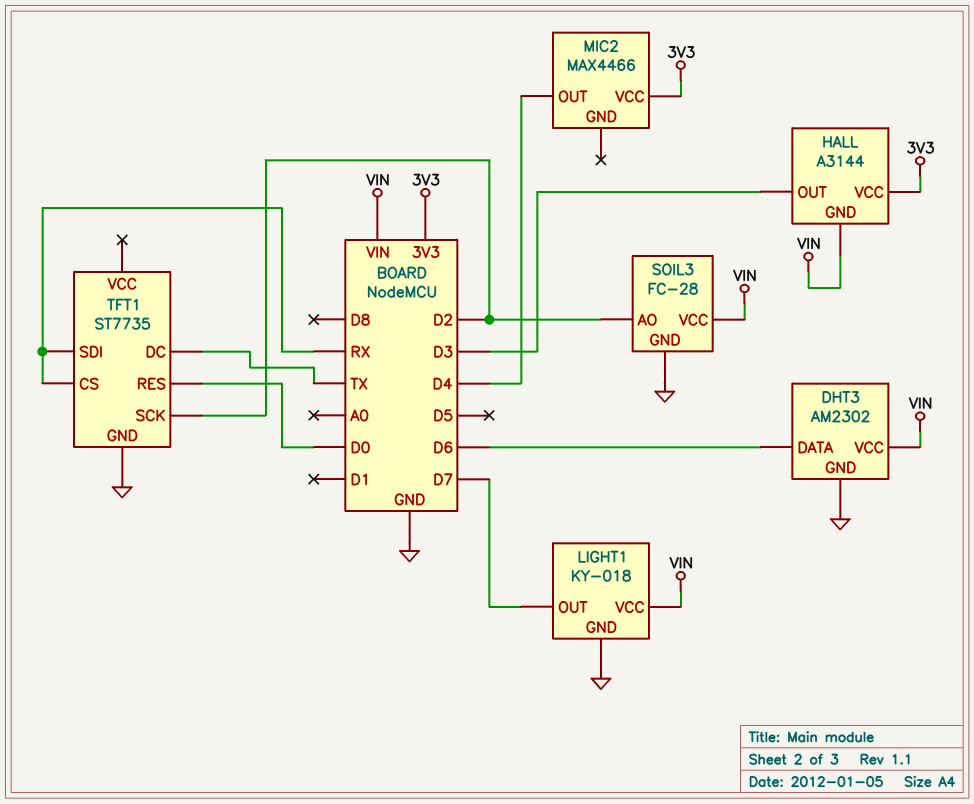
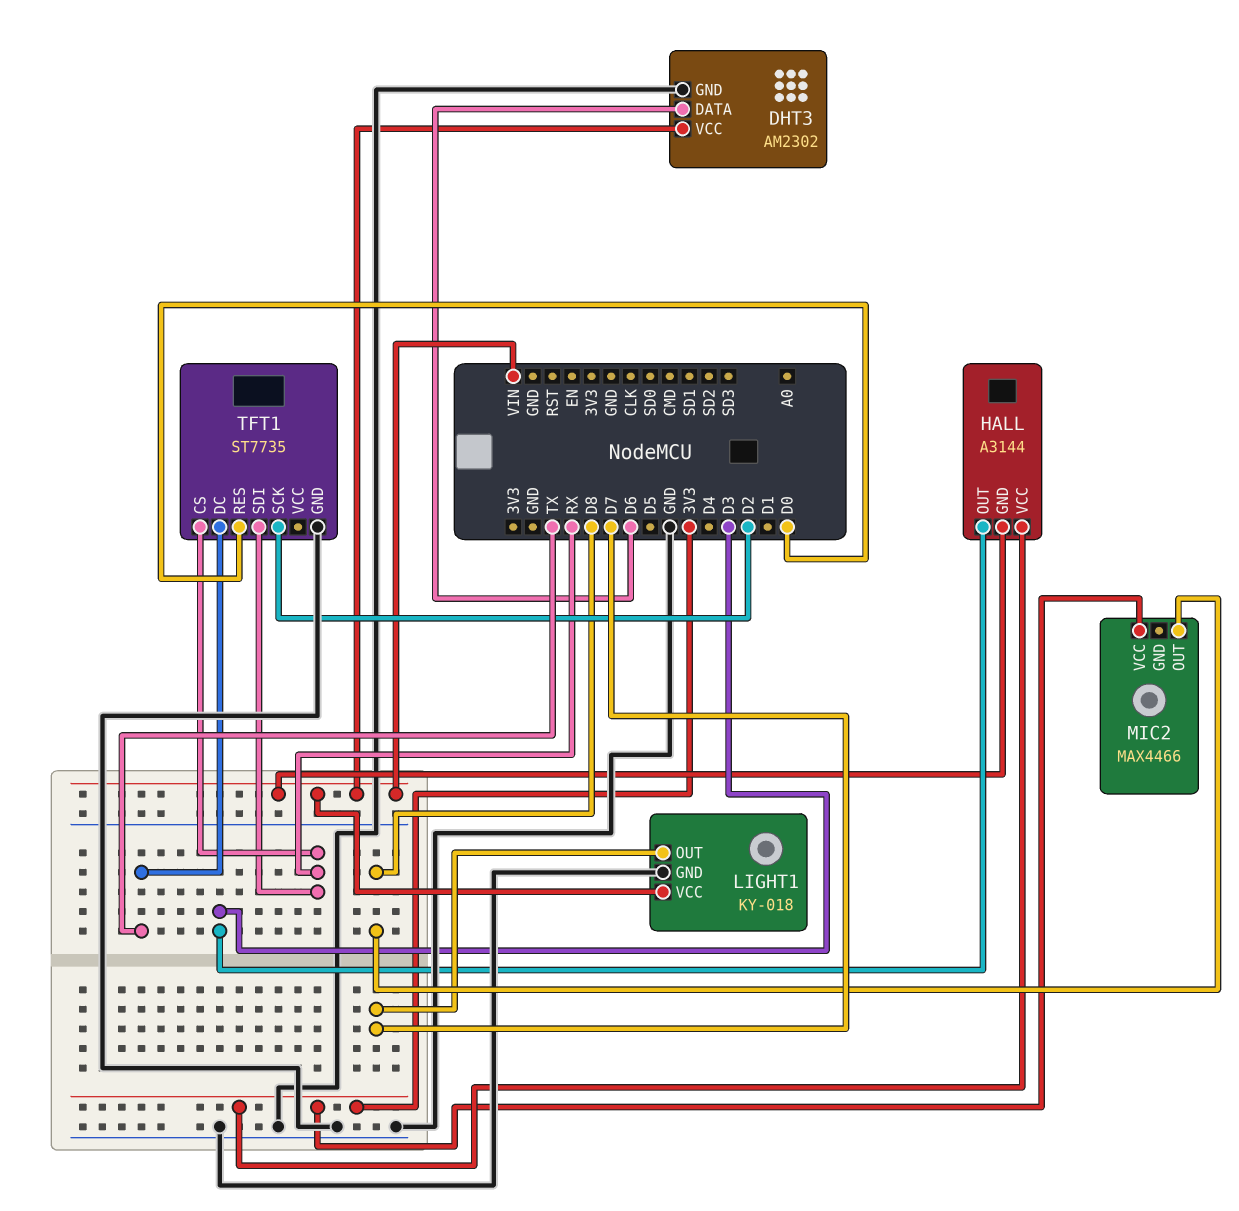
MIC2 pin OUT: D4 -> D8
SOIL3: FC-28 -> none
SOIL3 pin AO: D2 -> none
SOIL3 pin GND: GND -> none
SOIL3 pin VCC: VIN -> none

